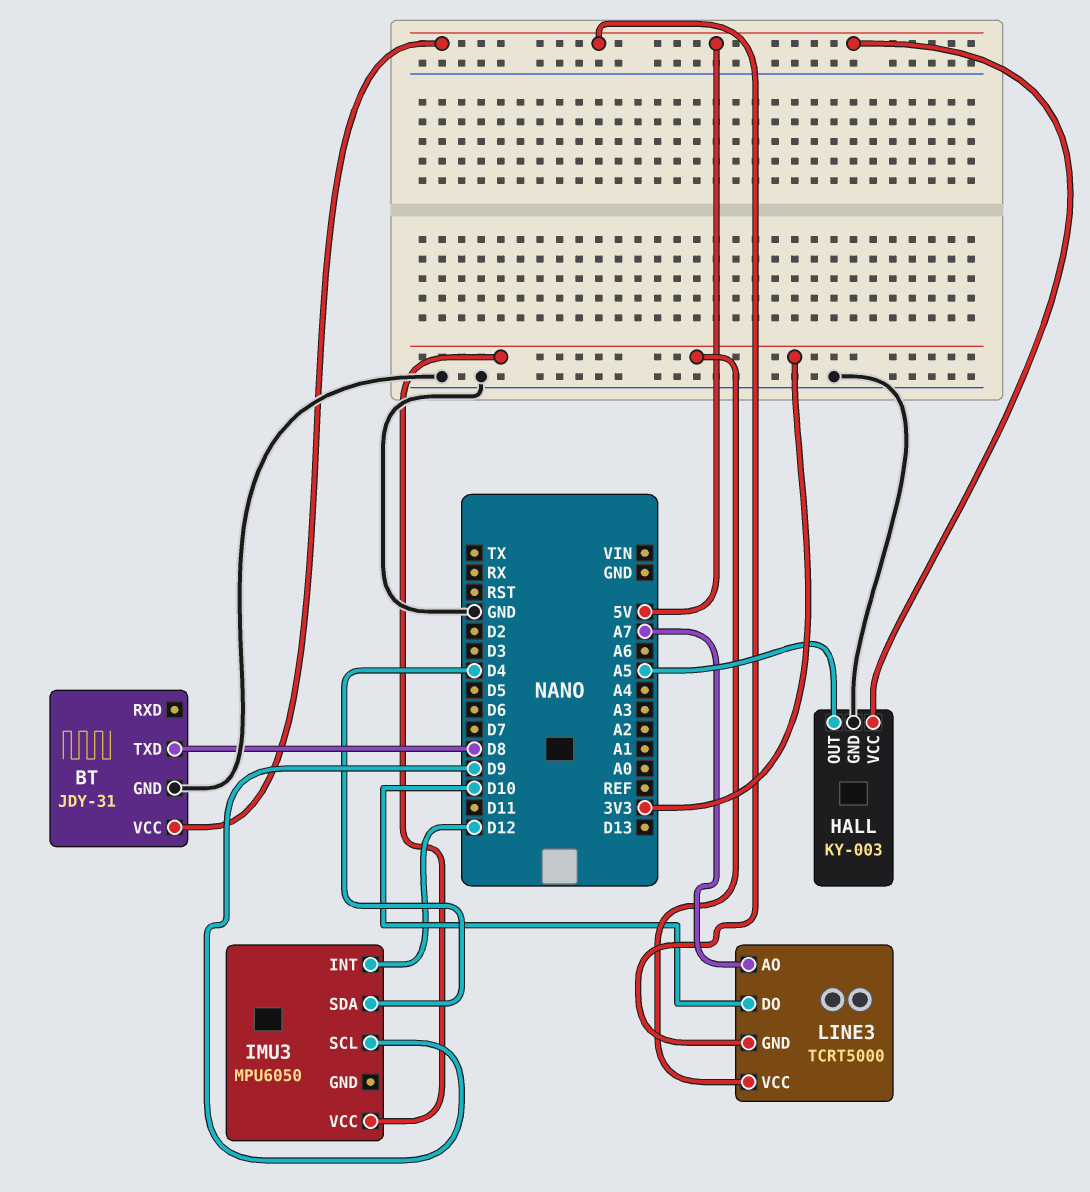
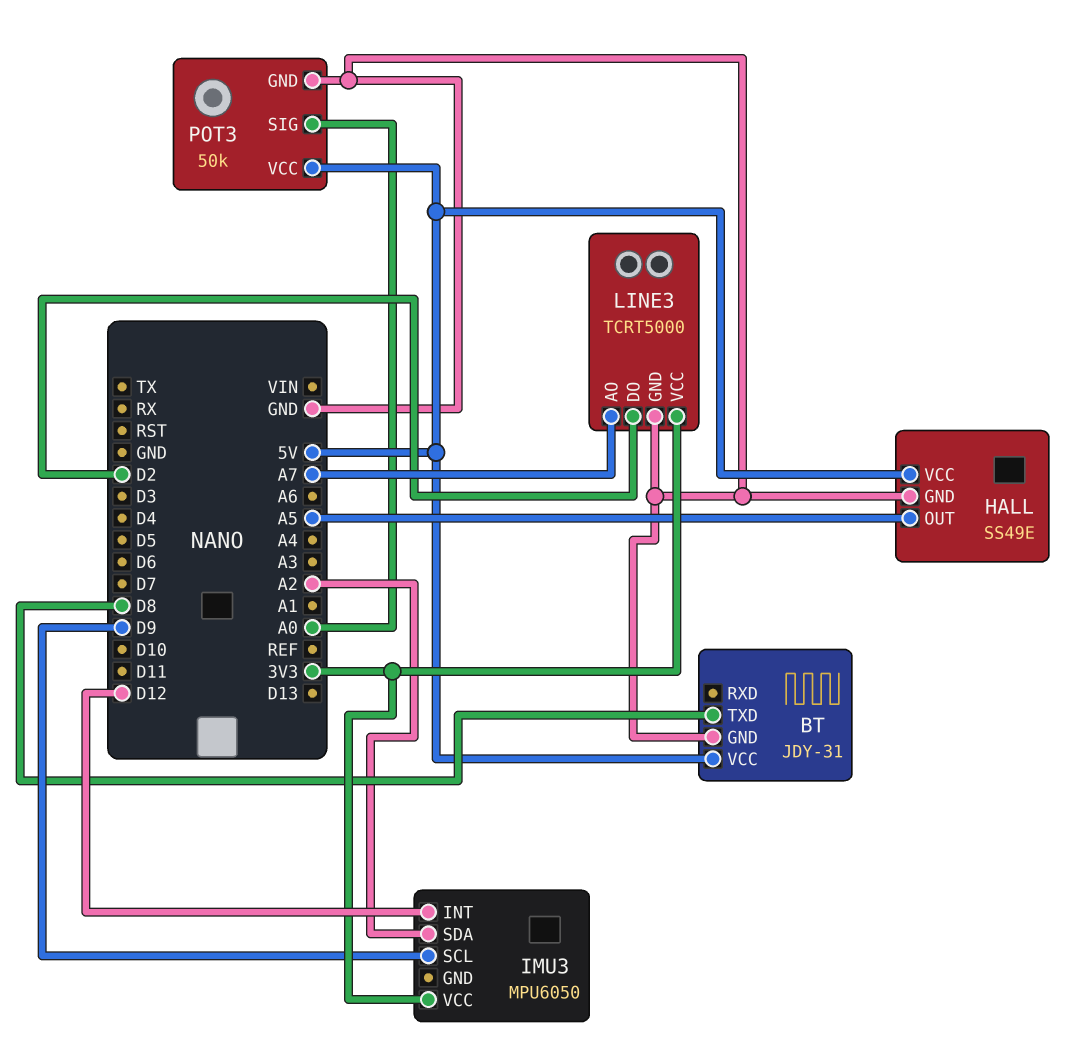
HALL: KY-003 -> SS49E
IMU3 pin SDA: D4 -> A2
LINE3 pin DO: D10 -> D2
LINE3 pin GND: 5V -> GND
POT3: none -> 50k
POT3 pin GND: none -> GND
POT3 pin SIG: none -> A0
POT3 pin VCC: none -> 5V

